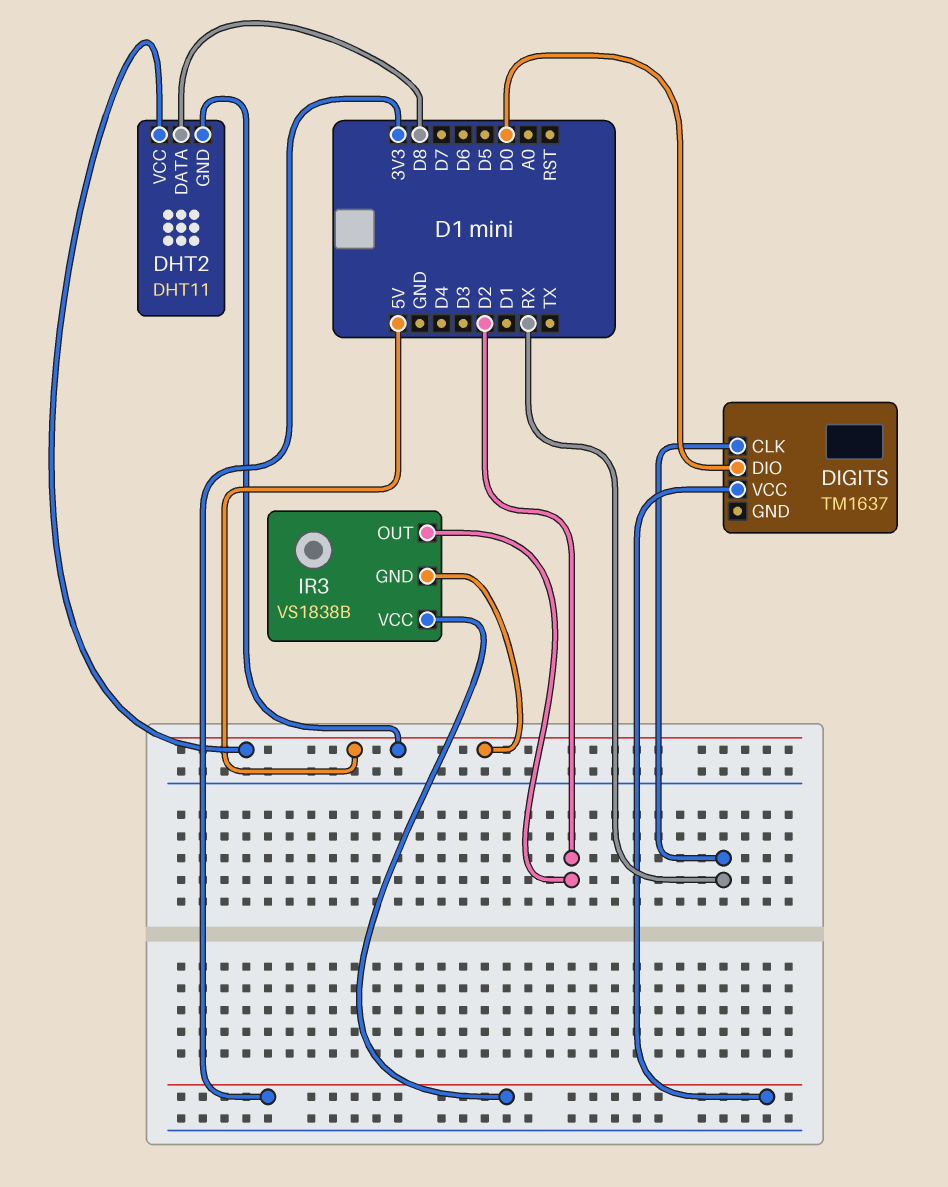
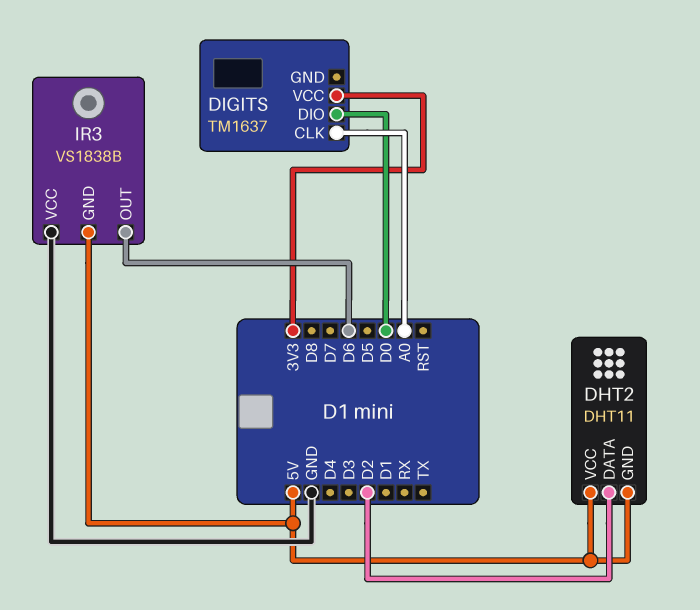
DHT2 pin DATA: D8 -> D2
DIGITS pin CLK: RX -> A0
IR3 pin OUT: D2 -> D6
IR3 pin VCC: 3V3 -> GND

